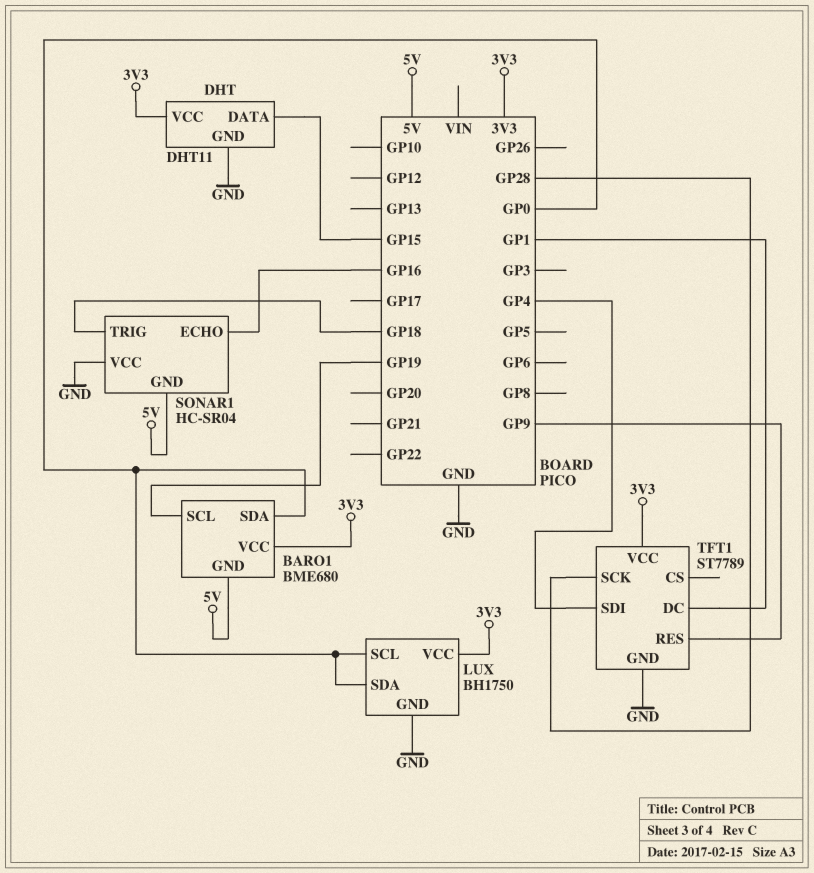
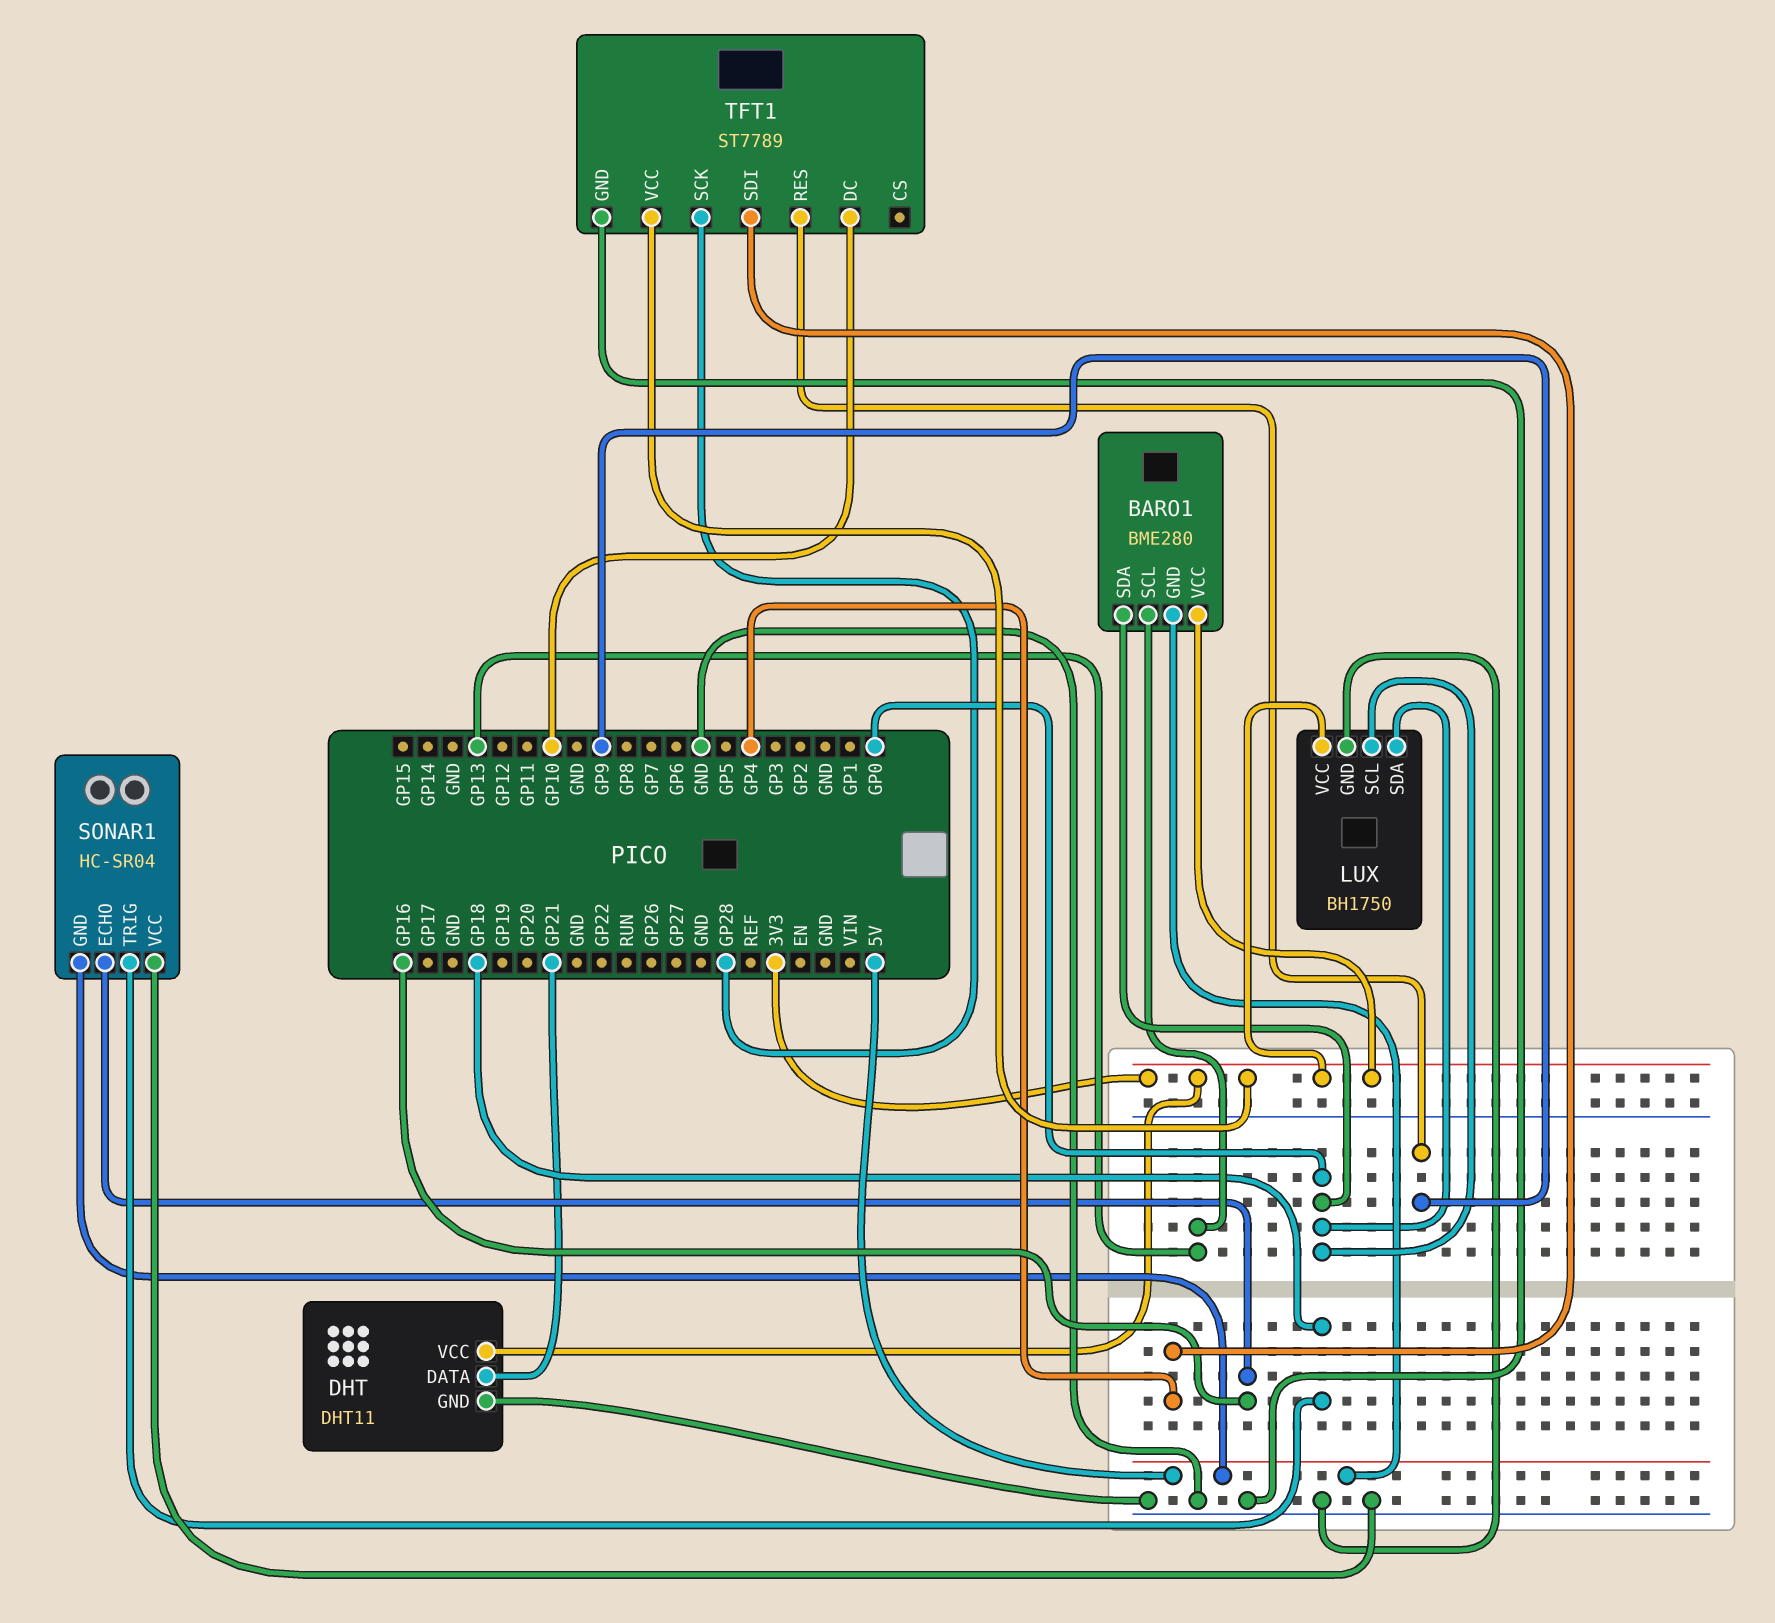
BARO1: BME680 -> BME280
BARO1 pin SCL: GP19 -> GP13
DHT pin DATA: GP15 -> GP21
TFT1 pin DC: GP1 -> GP10

